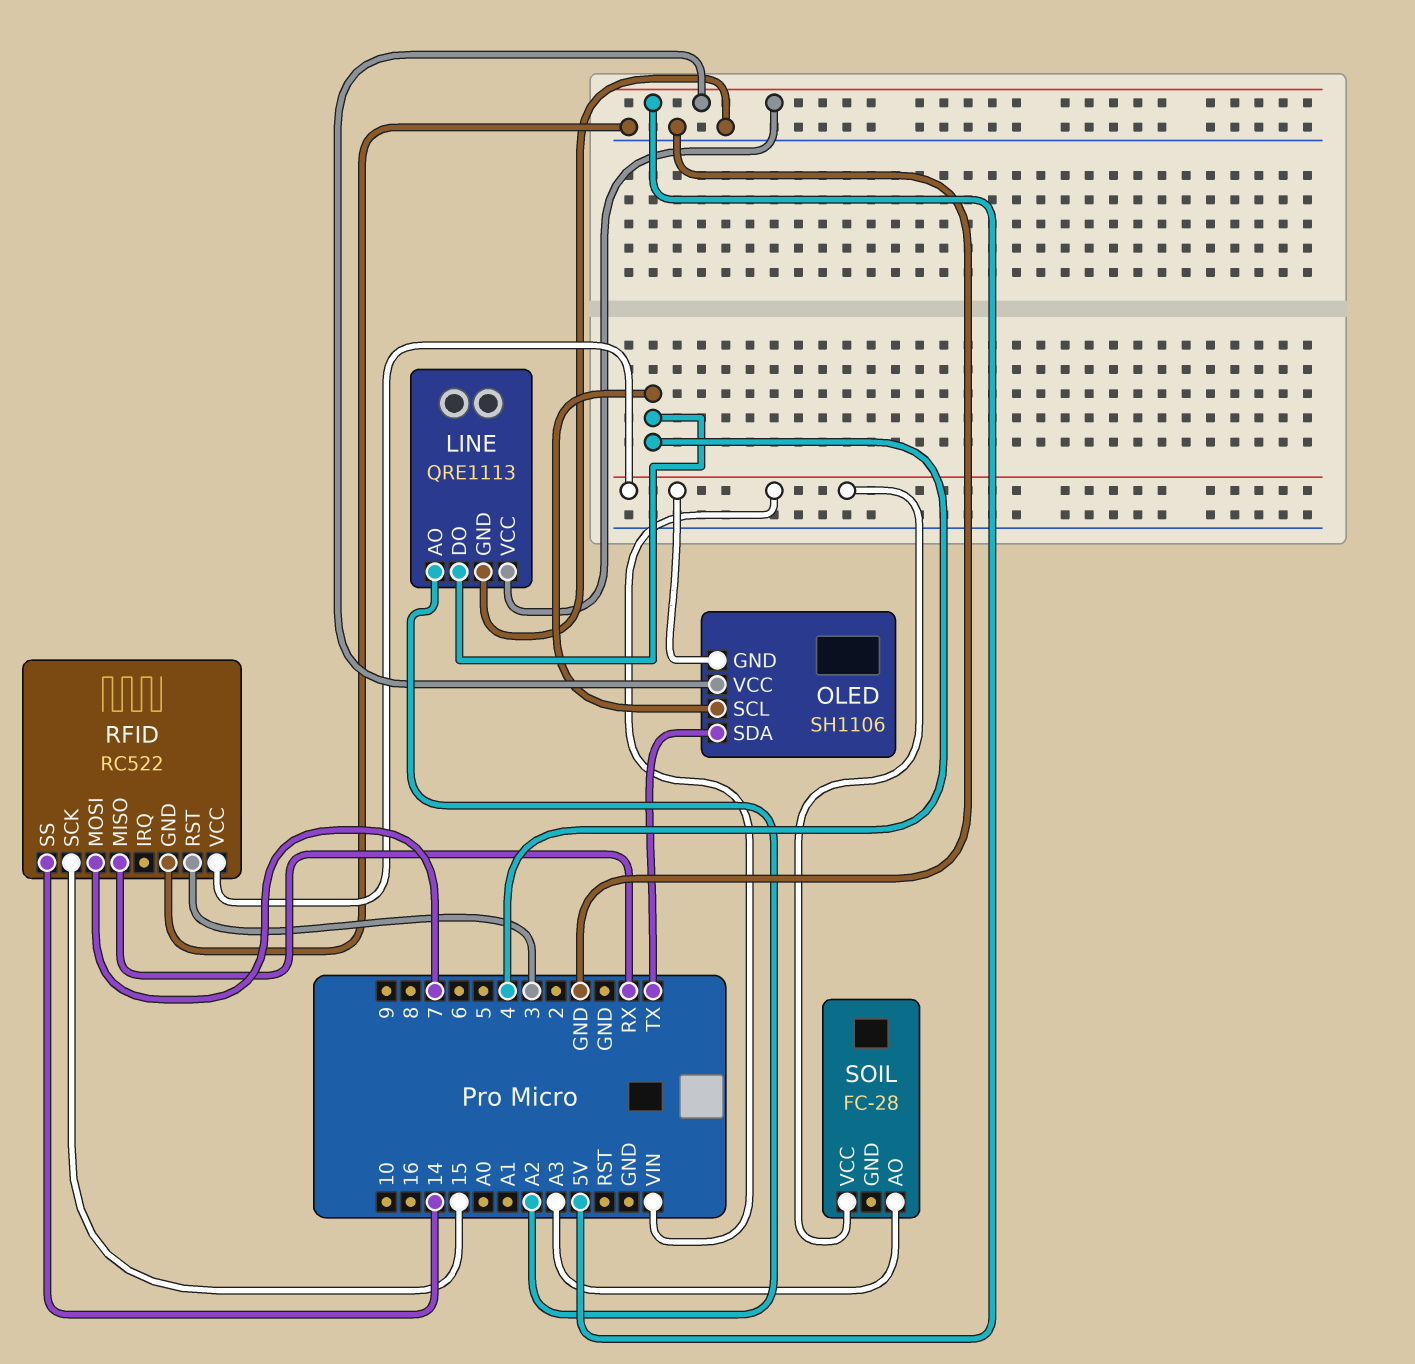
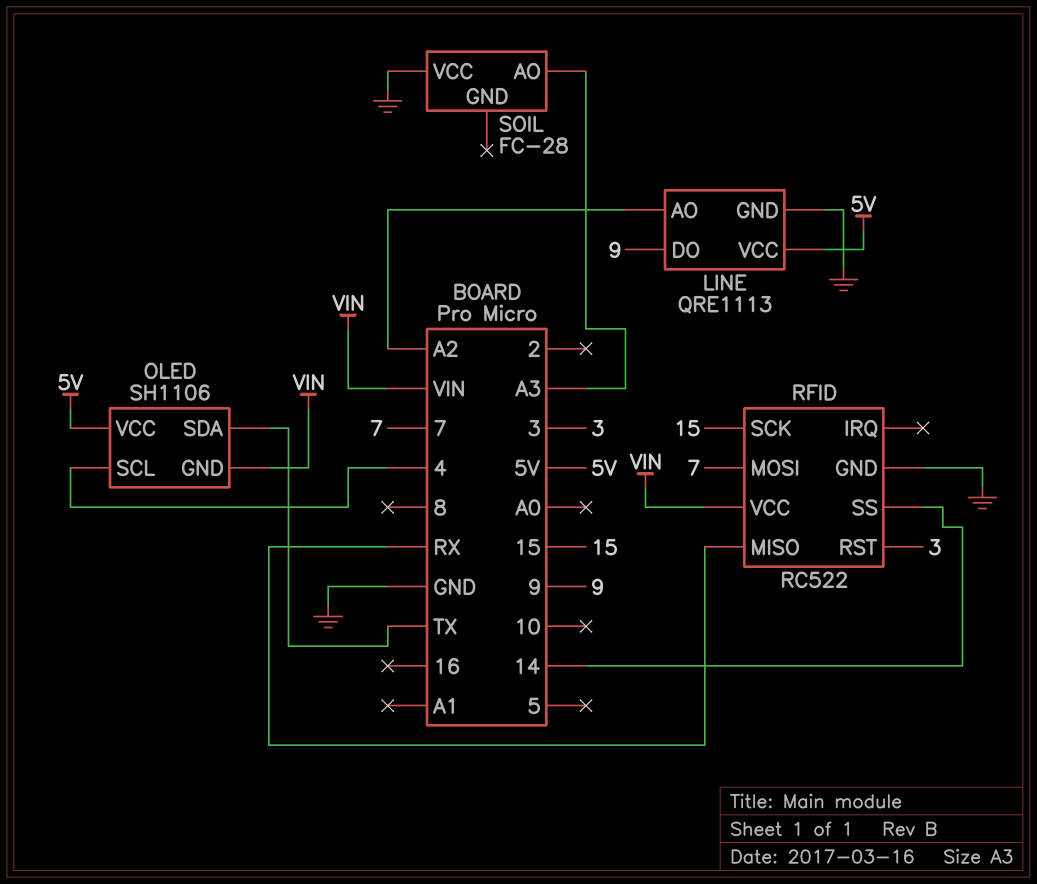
LINE pin DO: 4 -> 9
SOIL pin VCC: VIN -> GND

